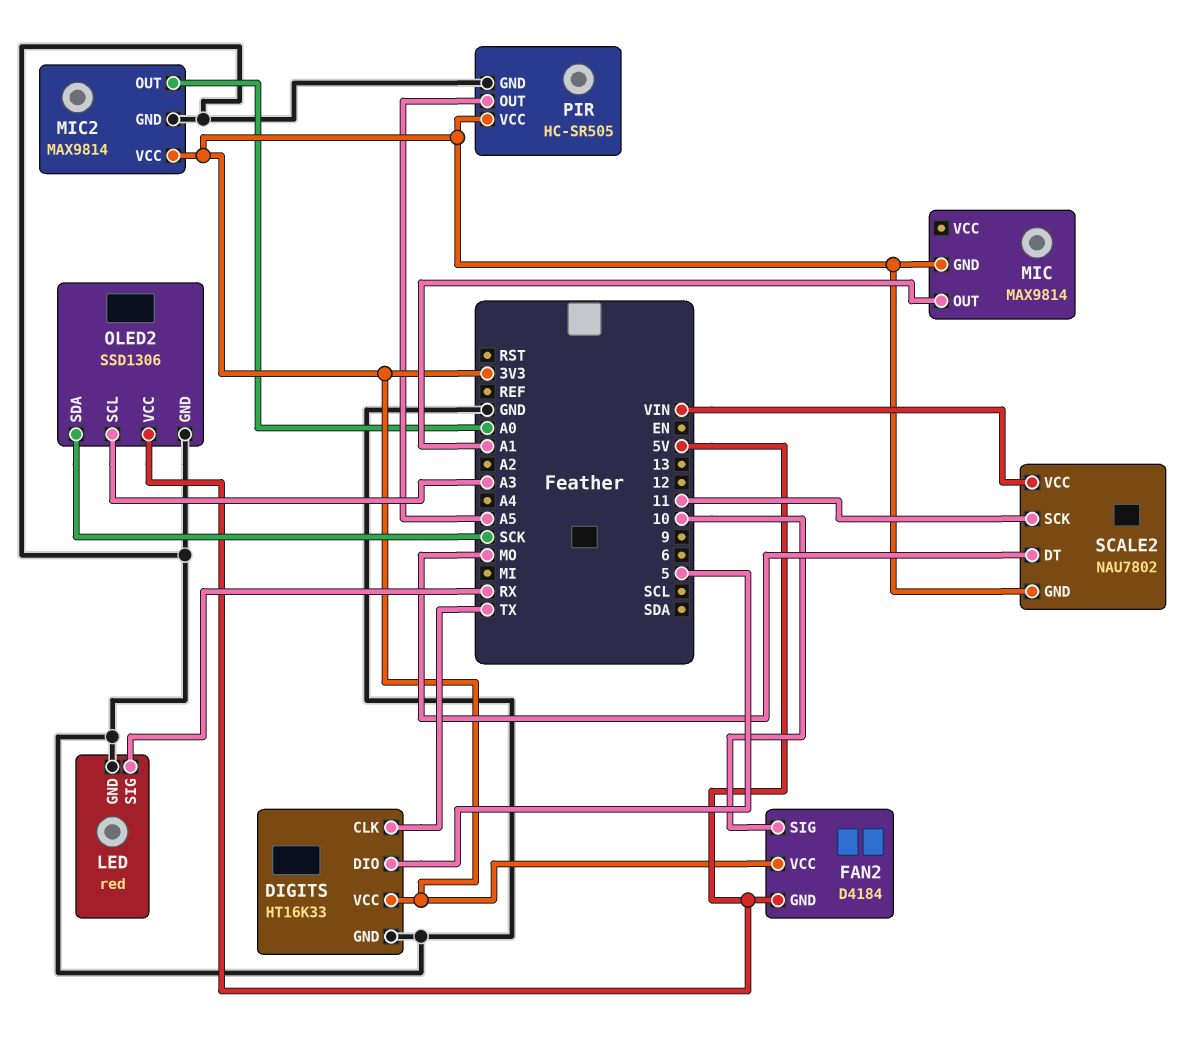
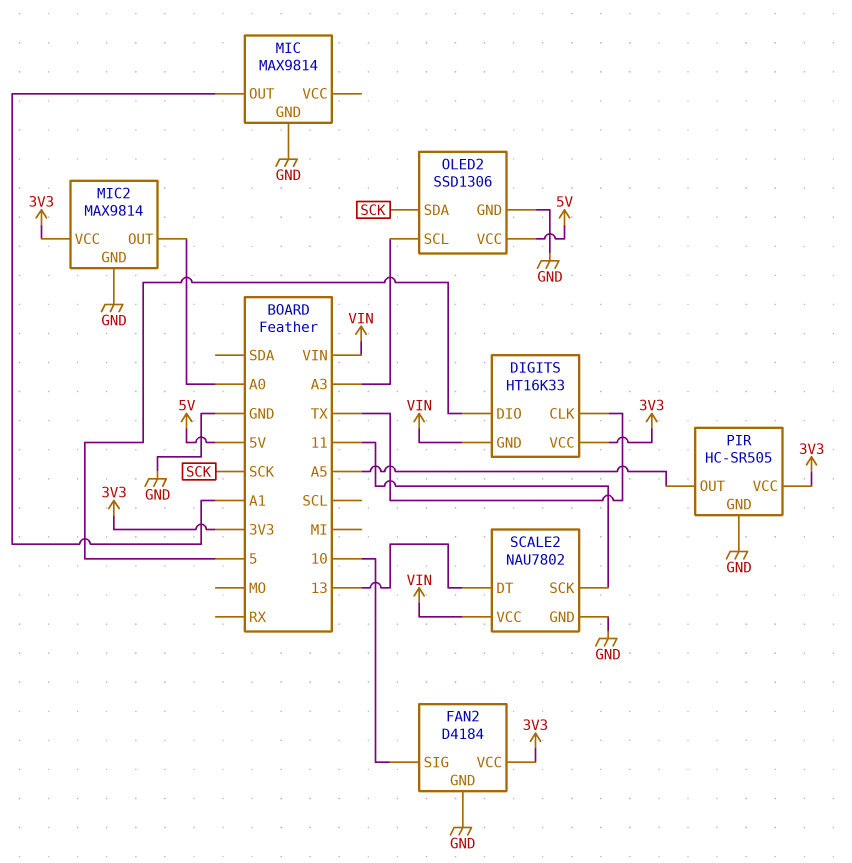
DIGITS pin GND: GND -> VIN
FAN2 pin GND: 5V -> GND
LED: red -> none
LED pin GND: GND -> none
LED pin SIG: RX -> none
MIC pin GND: 3V3 -> GND
SCALE2 pin DT: MO -> 13
SCALE2 pin GND: 3V3 -> GND

